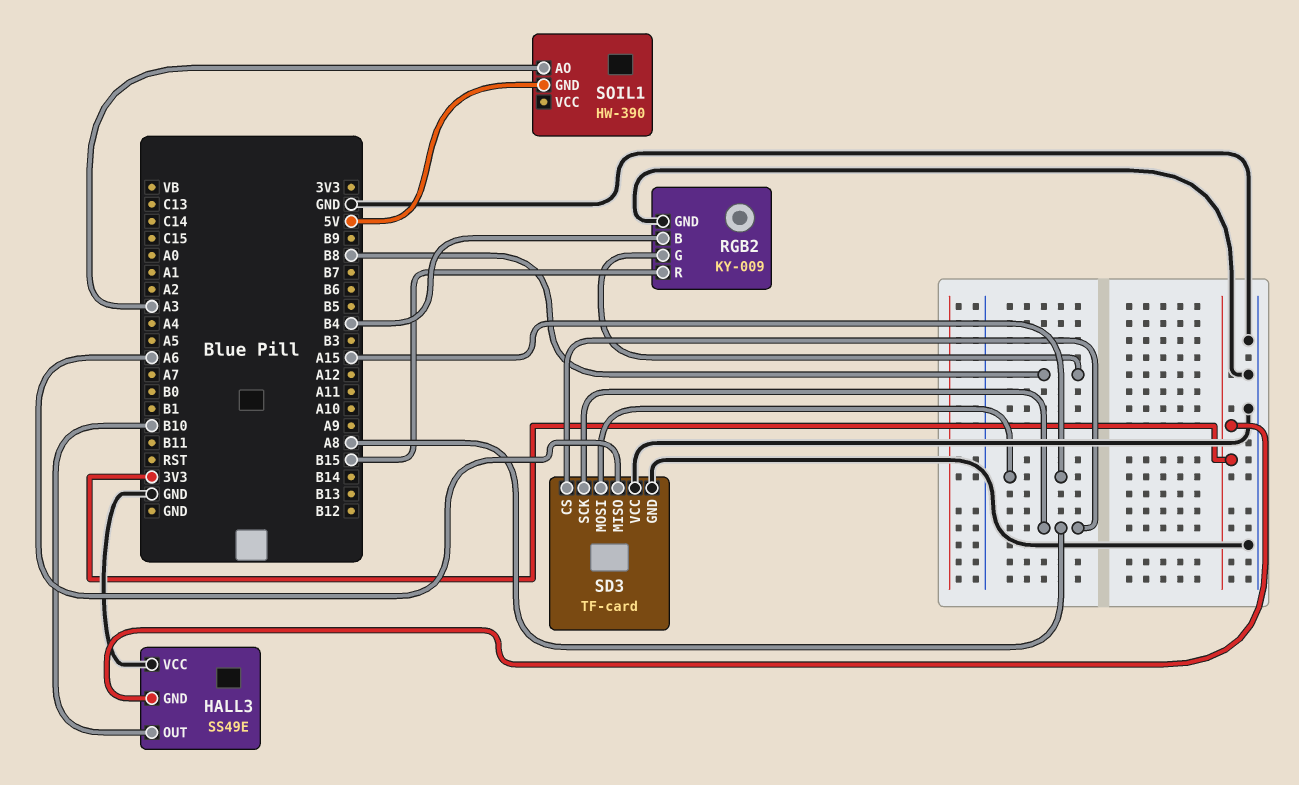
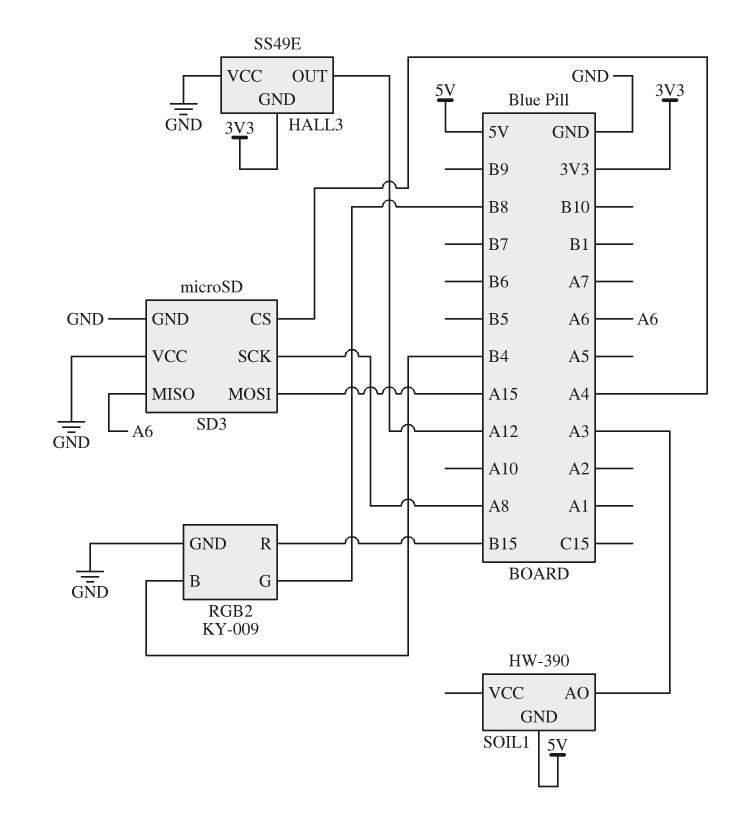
HALL3 pin OUT: B10 -> A12
SD3: TF-card -> microSD
SD3 pin CS: A8 -> A4

